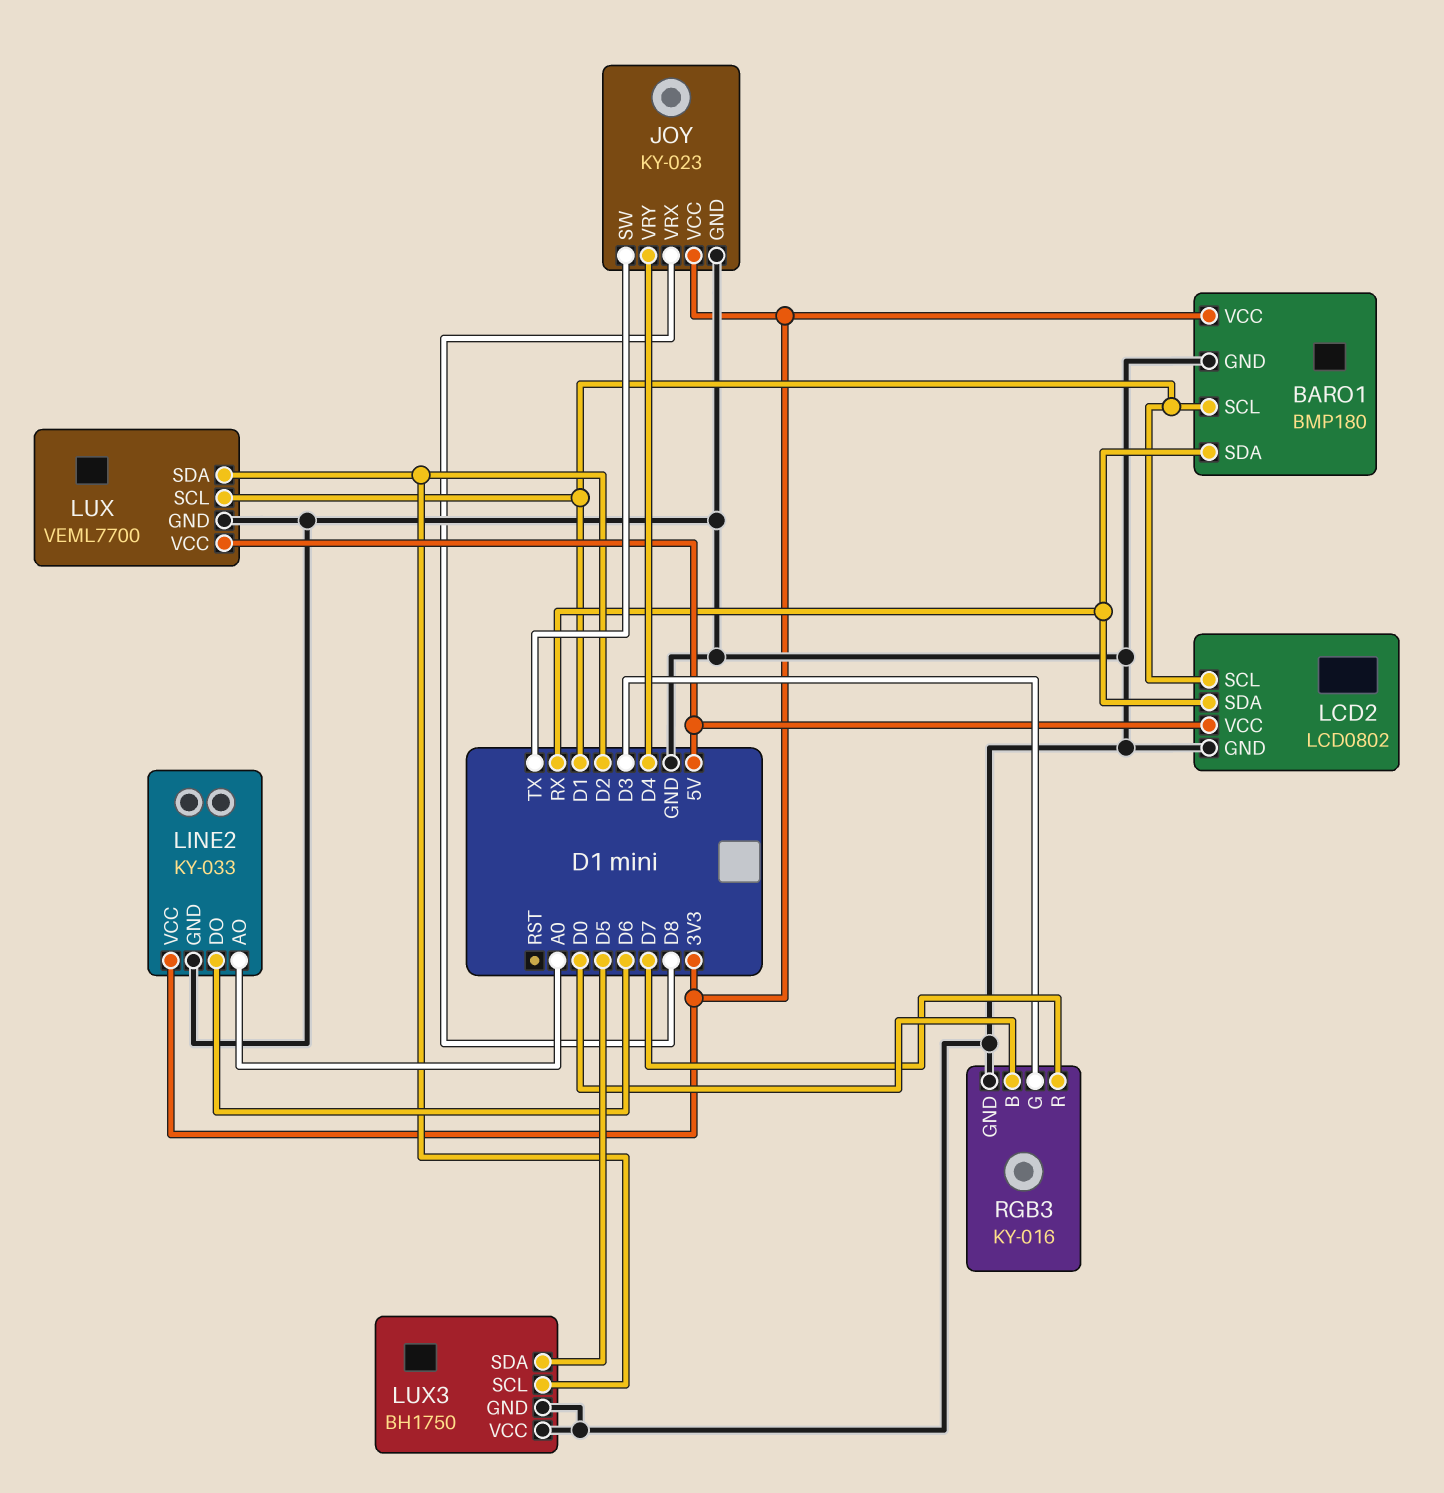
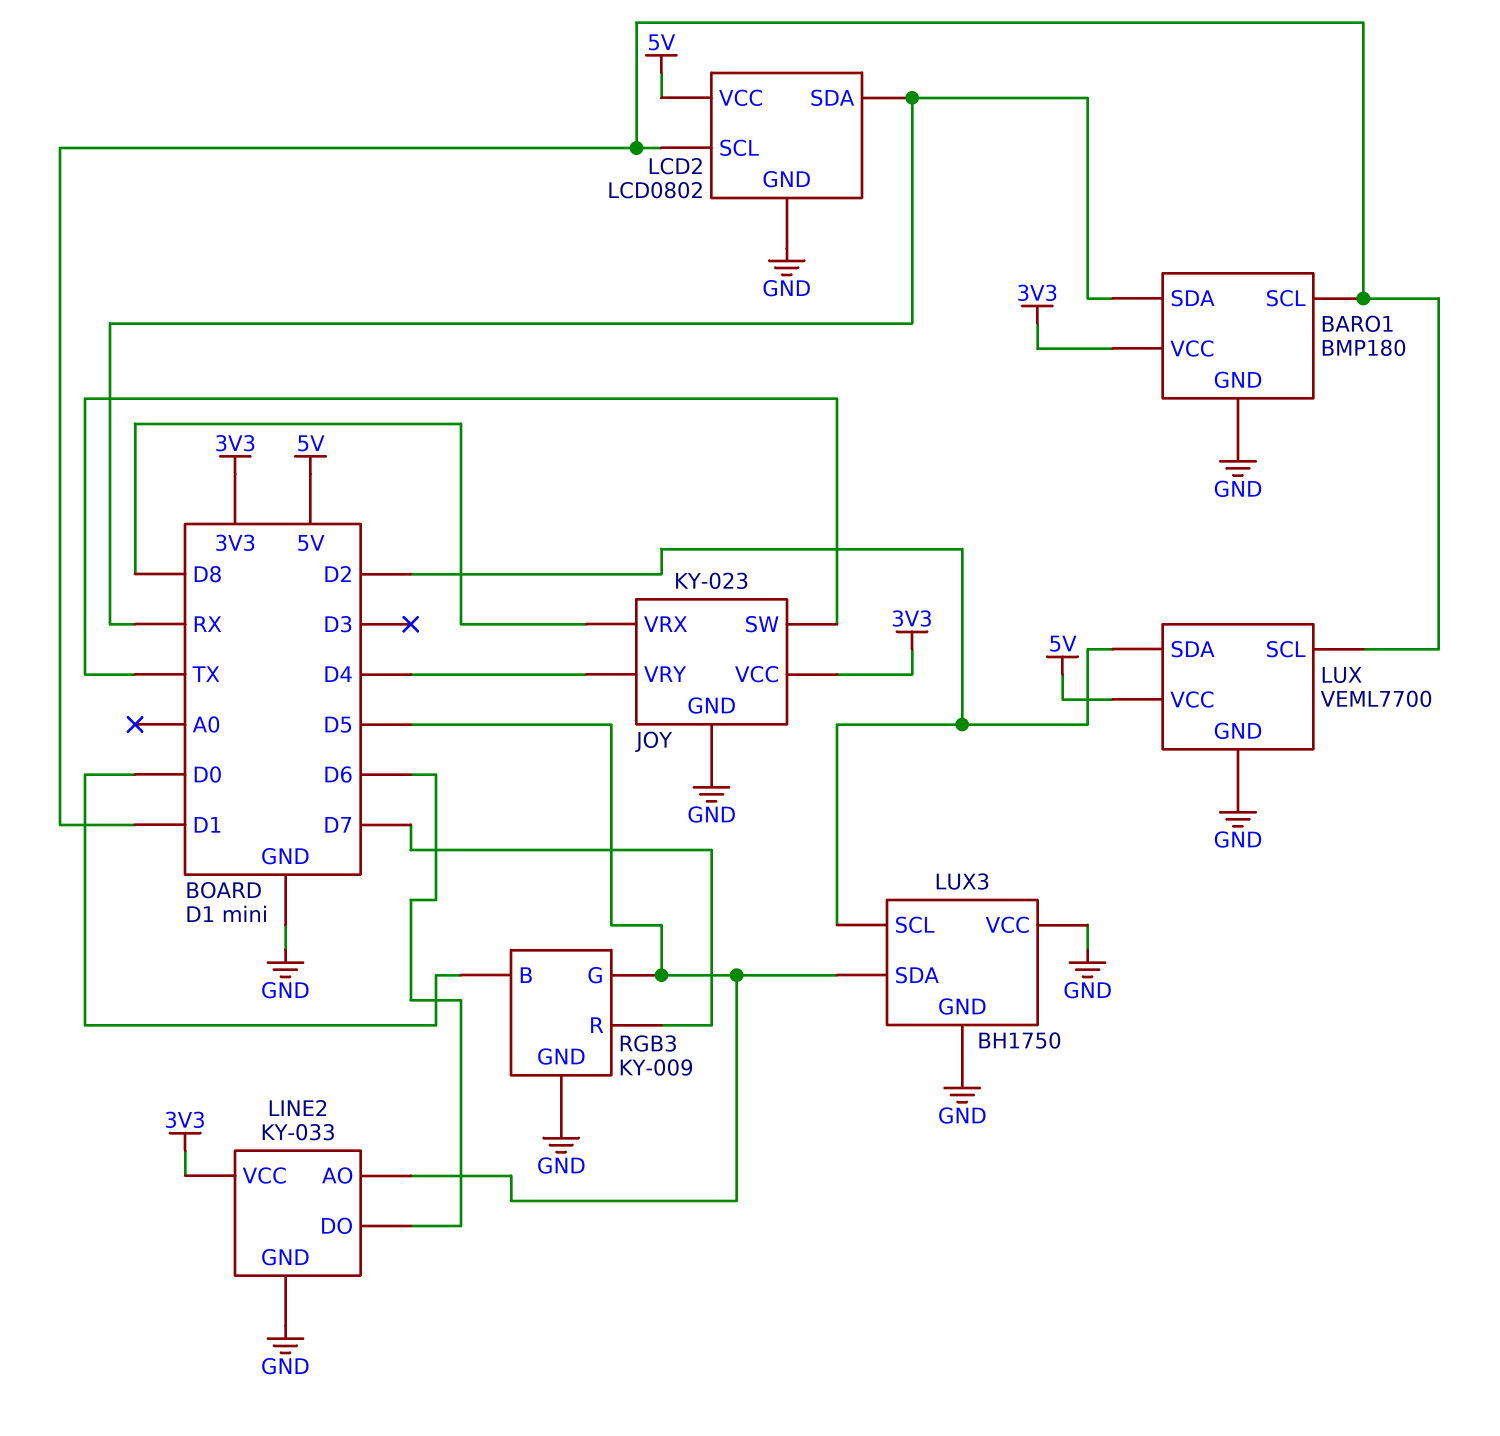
LINE2 pin AO: A0 -> D5
RGB3: KY-016 -> KY-009
RGB3 pin G: D3 -> D5

